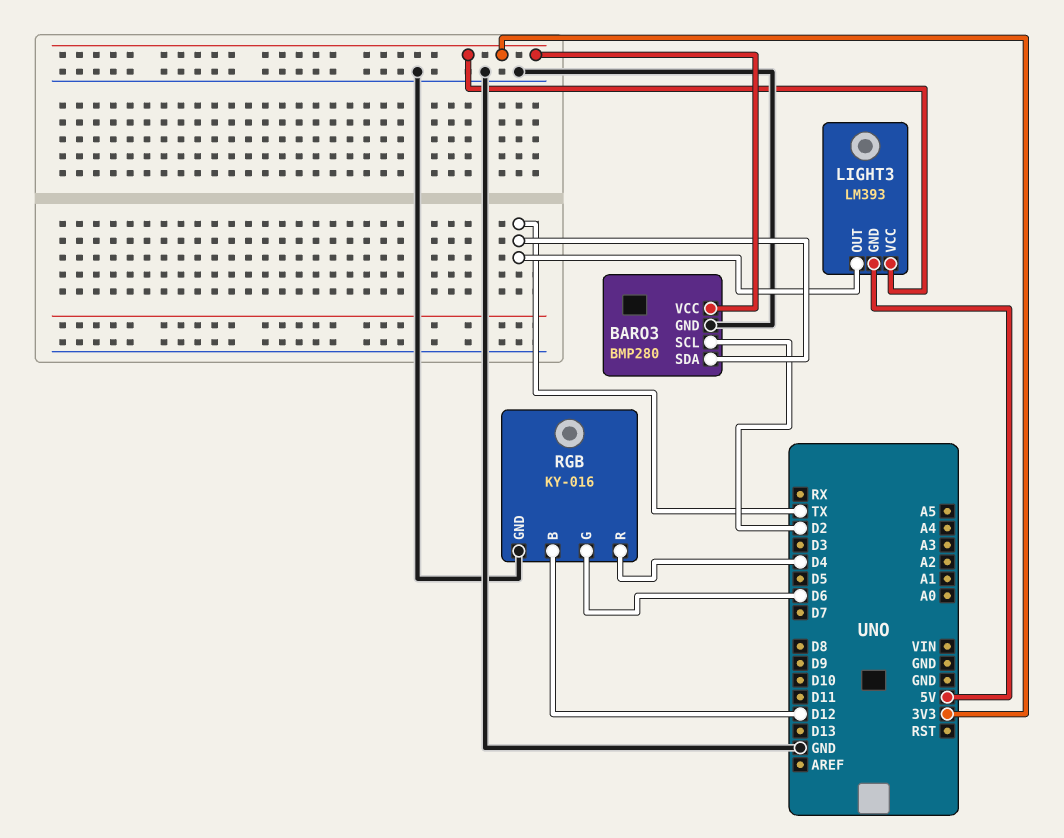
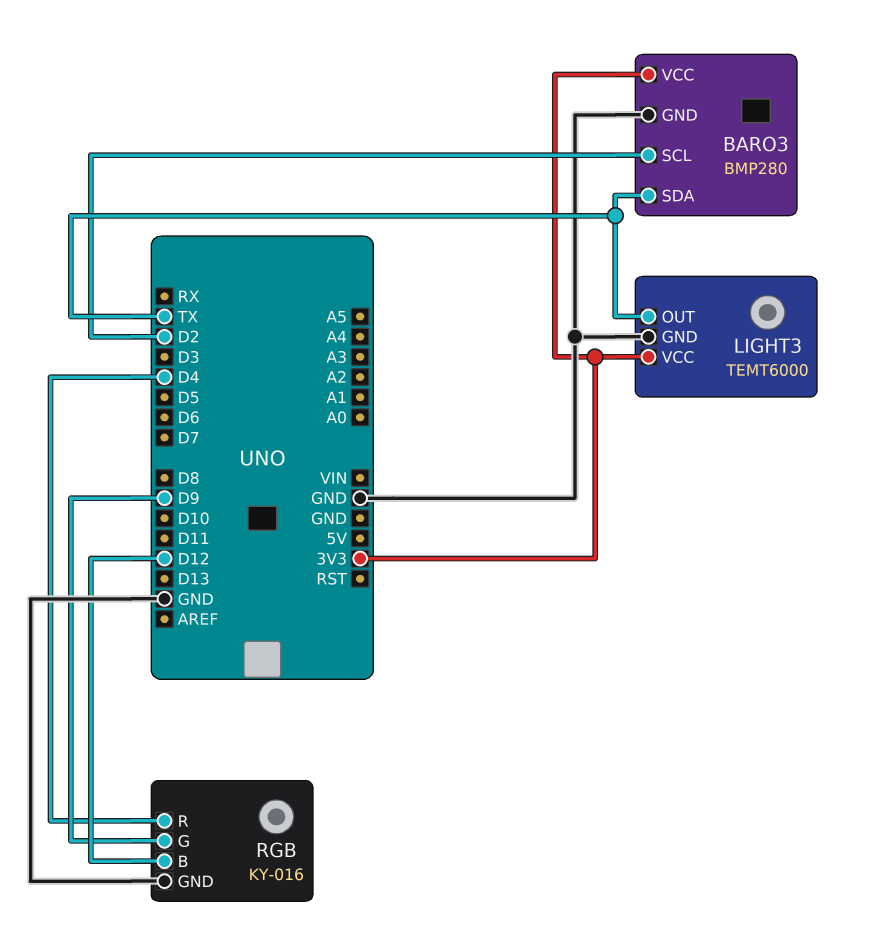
LIGHT3: LM393 -> TEMT6000
LIGHT3 pin GND: 5V -> GND
RGB pin G: D6 -> D9

